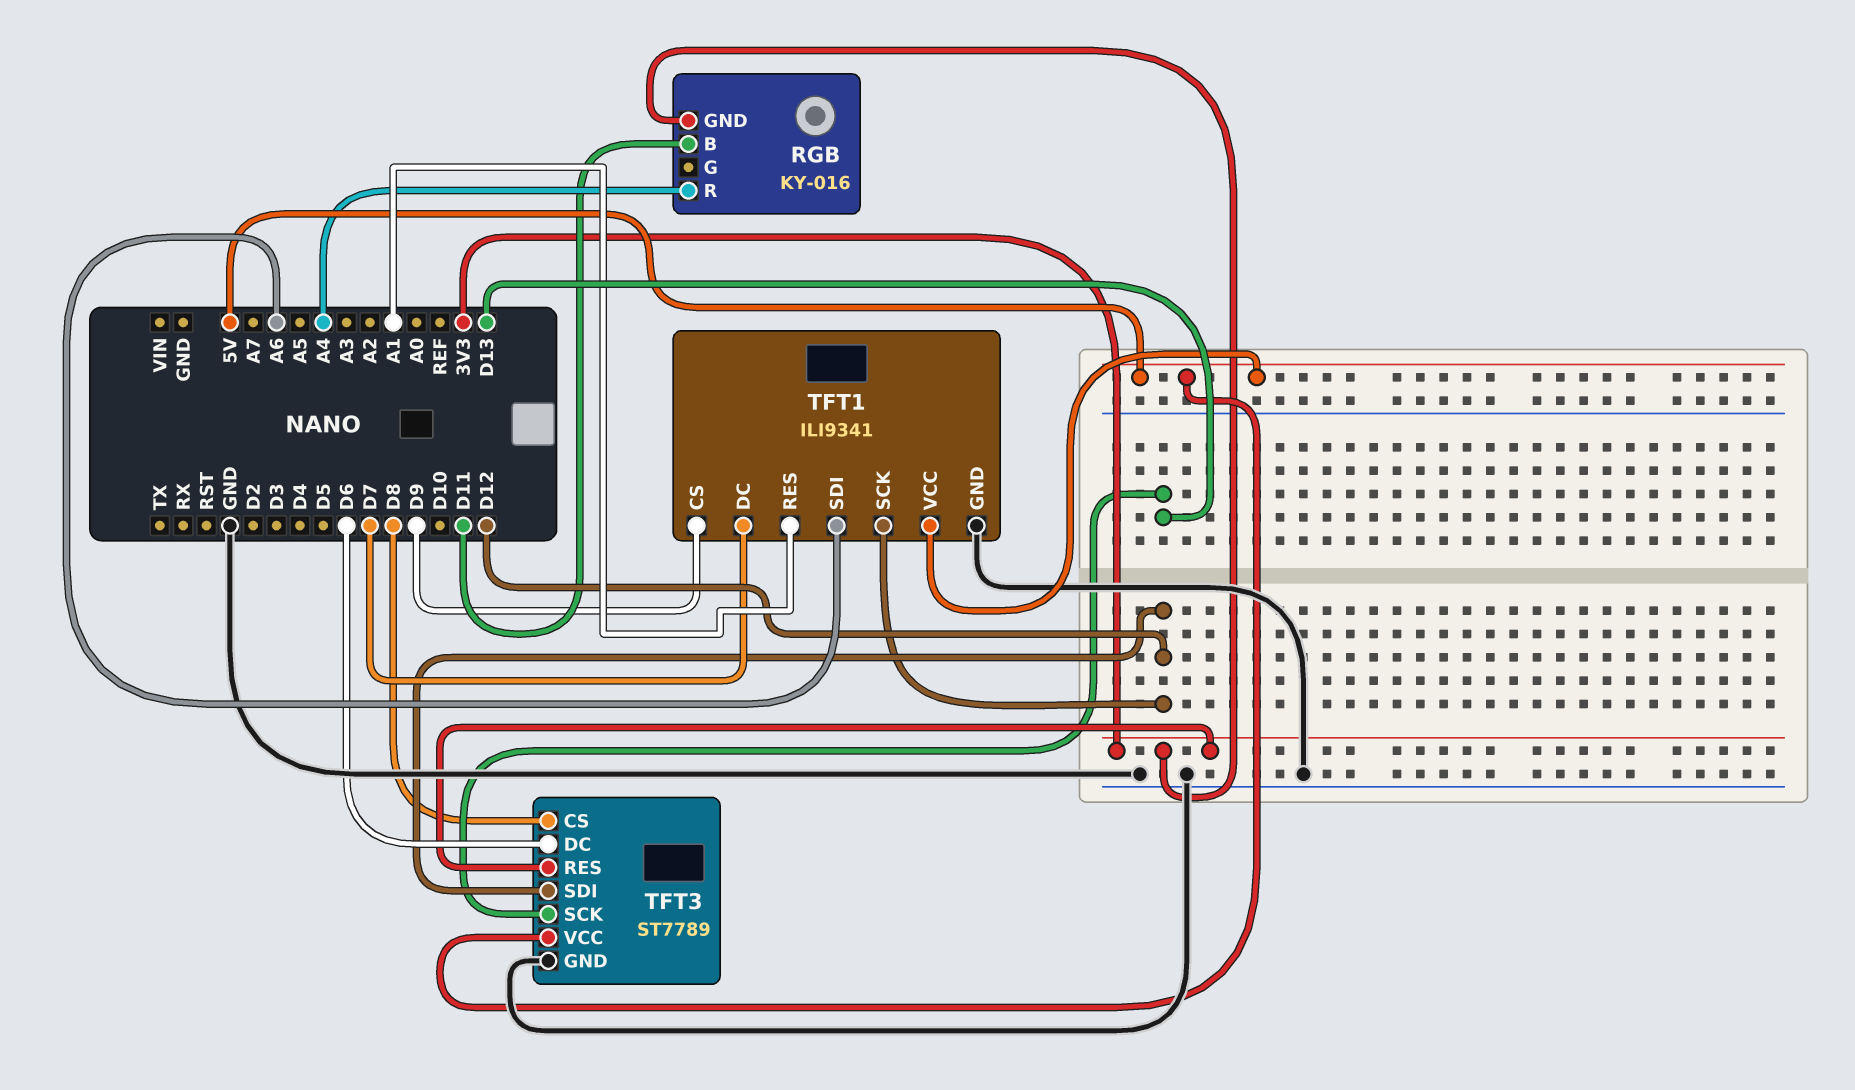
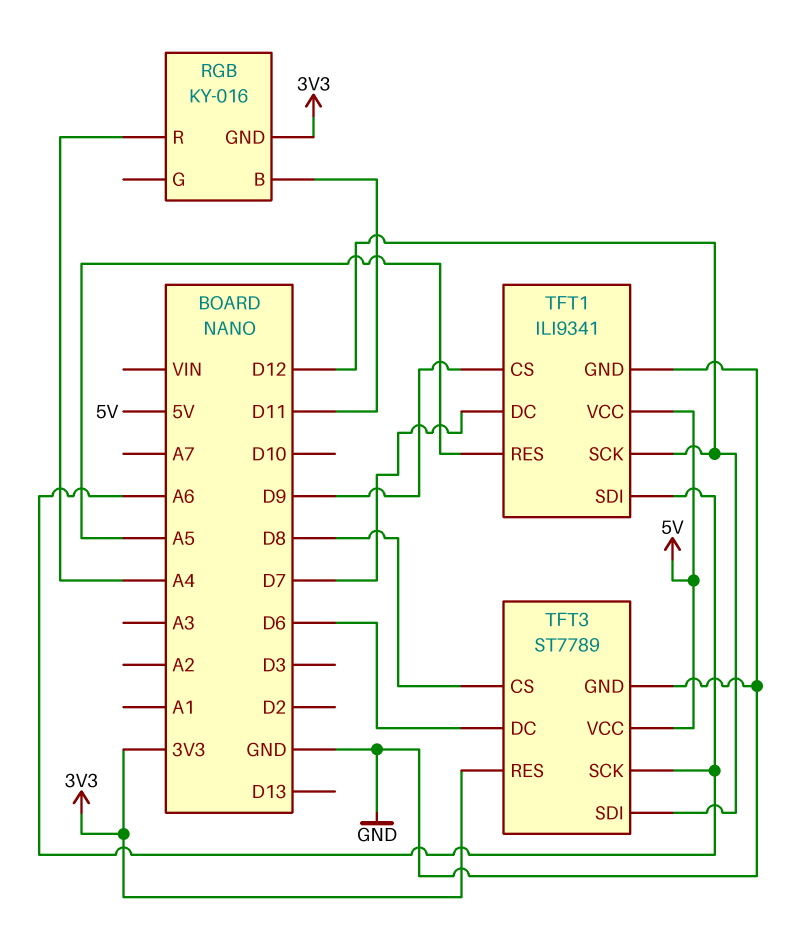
TFT1 pin RES: A1 -> A5
TFT3 pin SCK: D13 -> A6

